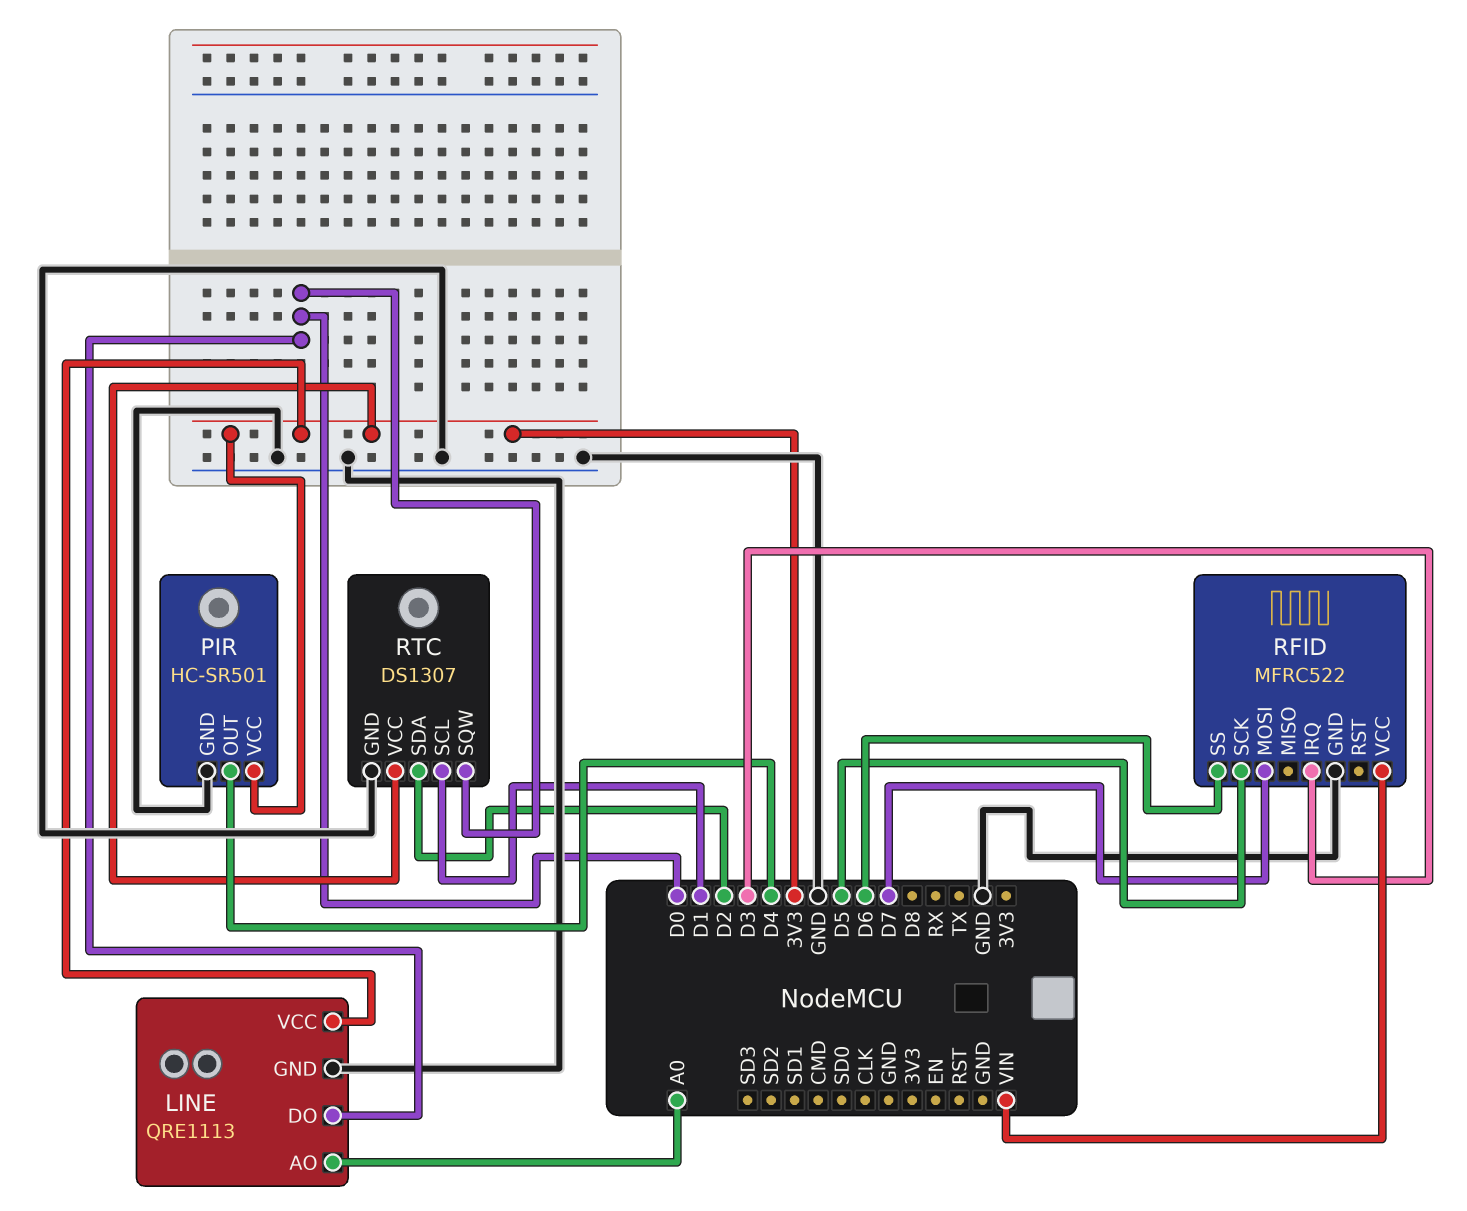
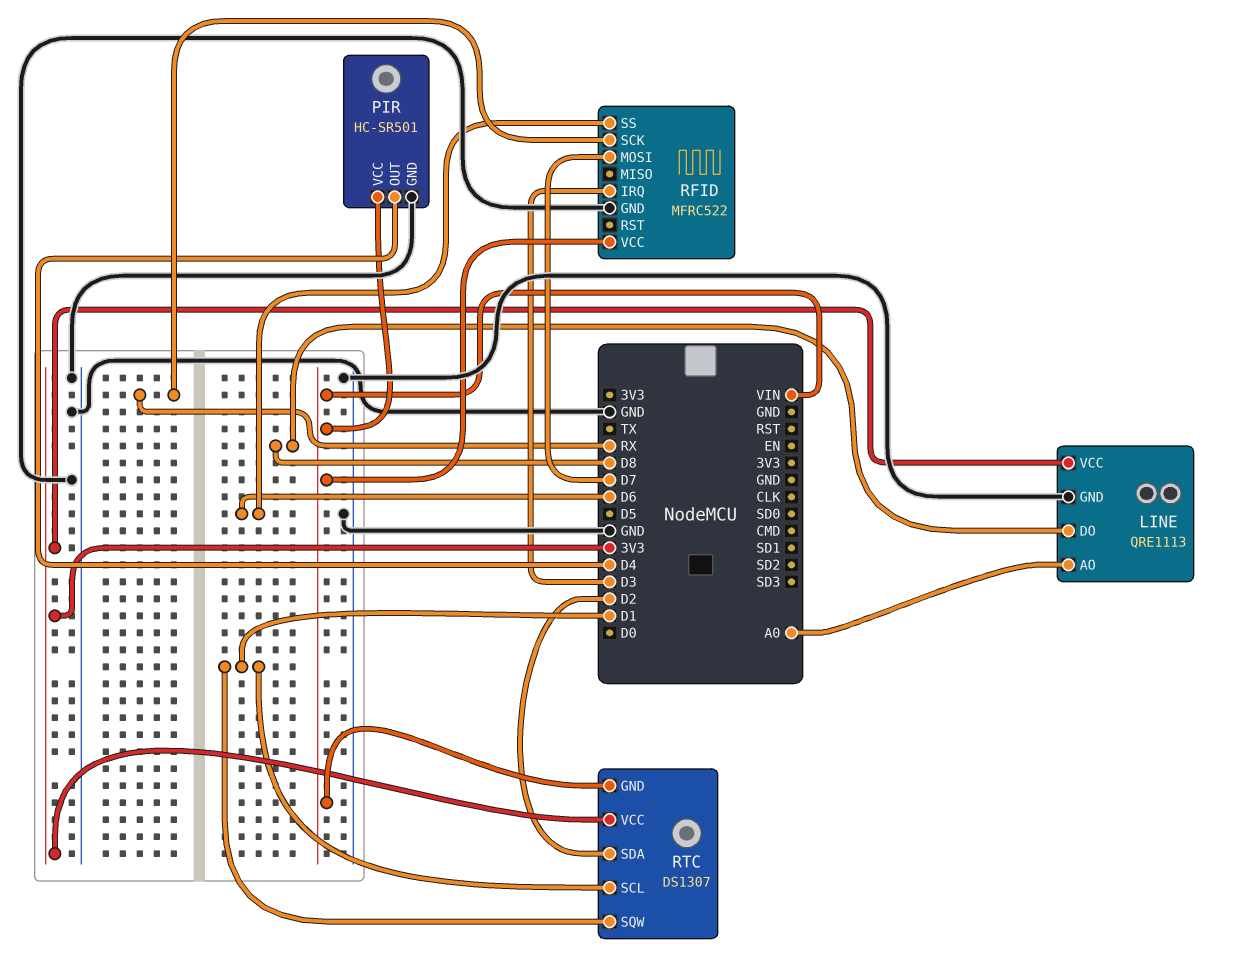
LINE pin DO: D0 -> D8
PIR pin VCC: 3V3 -> VIN
RFID pin SCK: D5 -> RX
RTC pin GND: GND -> VIN
RTC pin SQW: D0 -> D1

